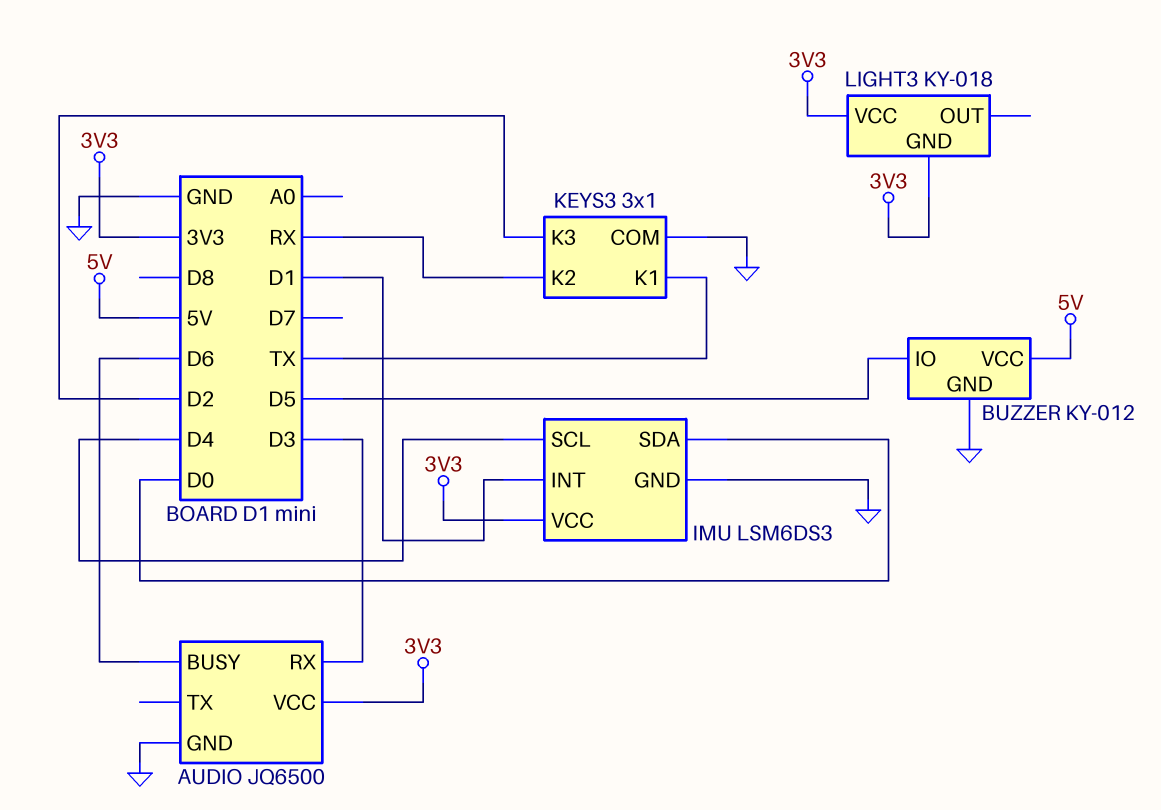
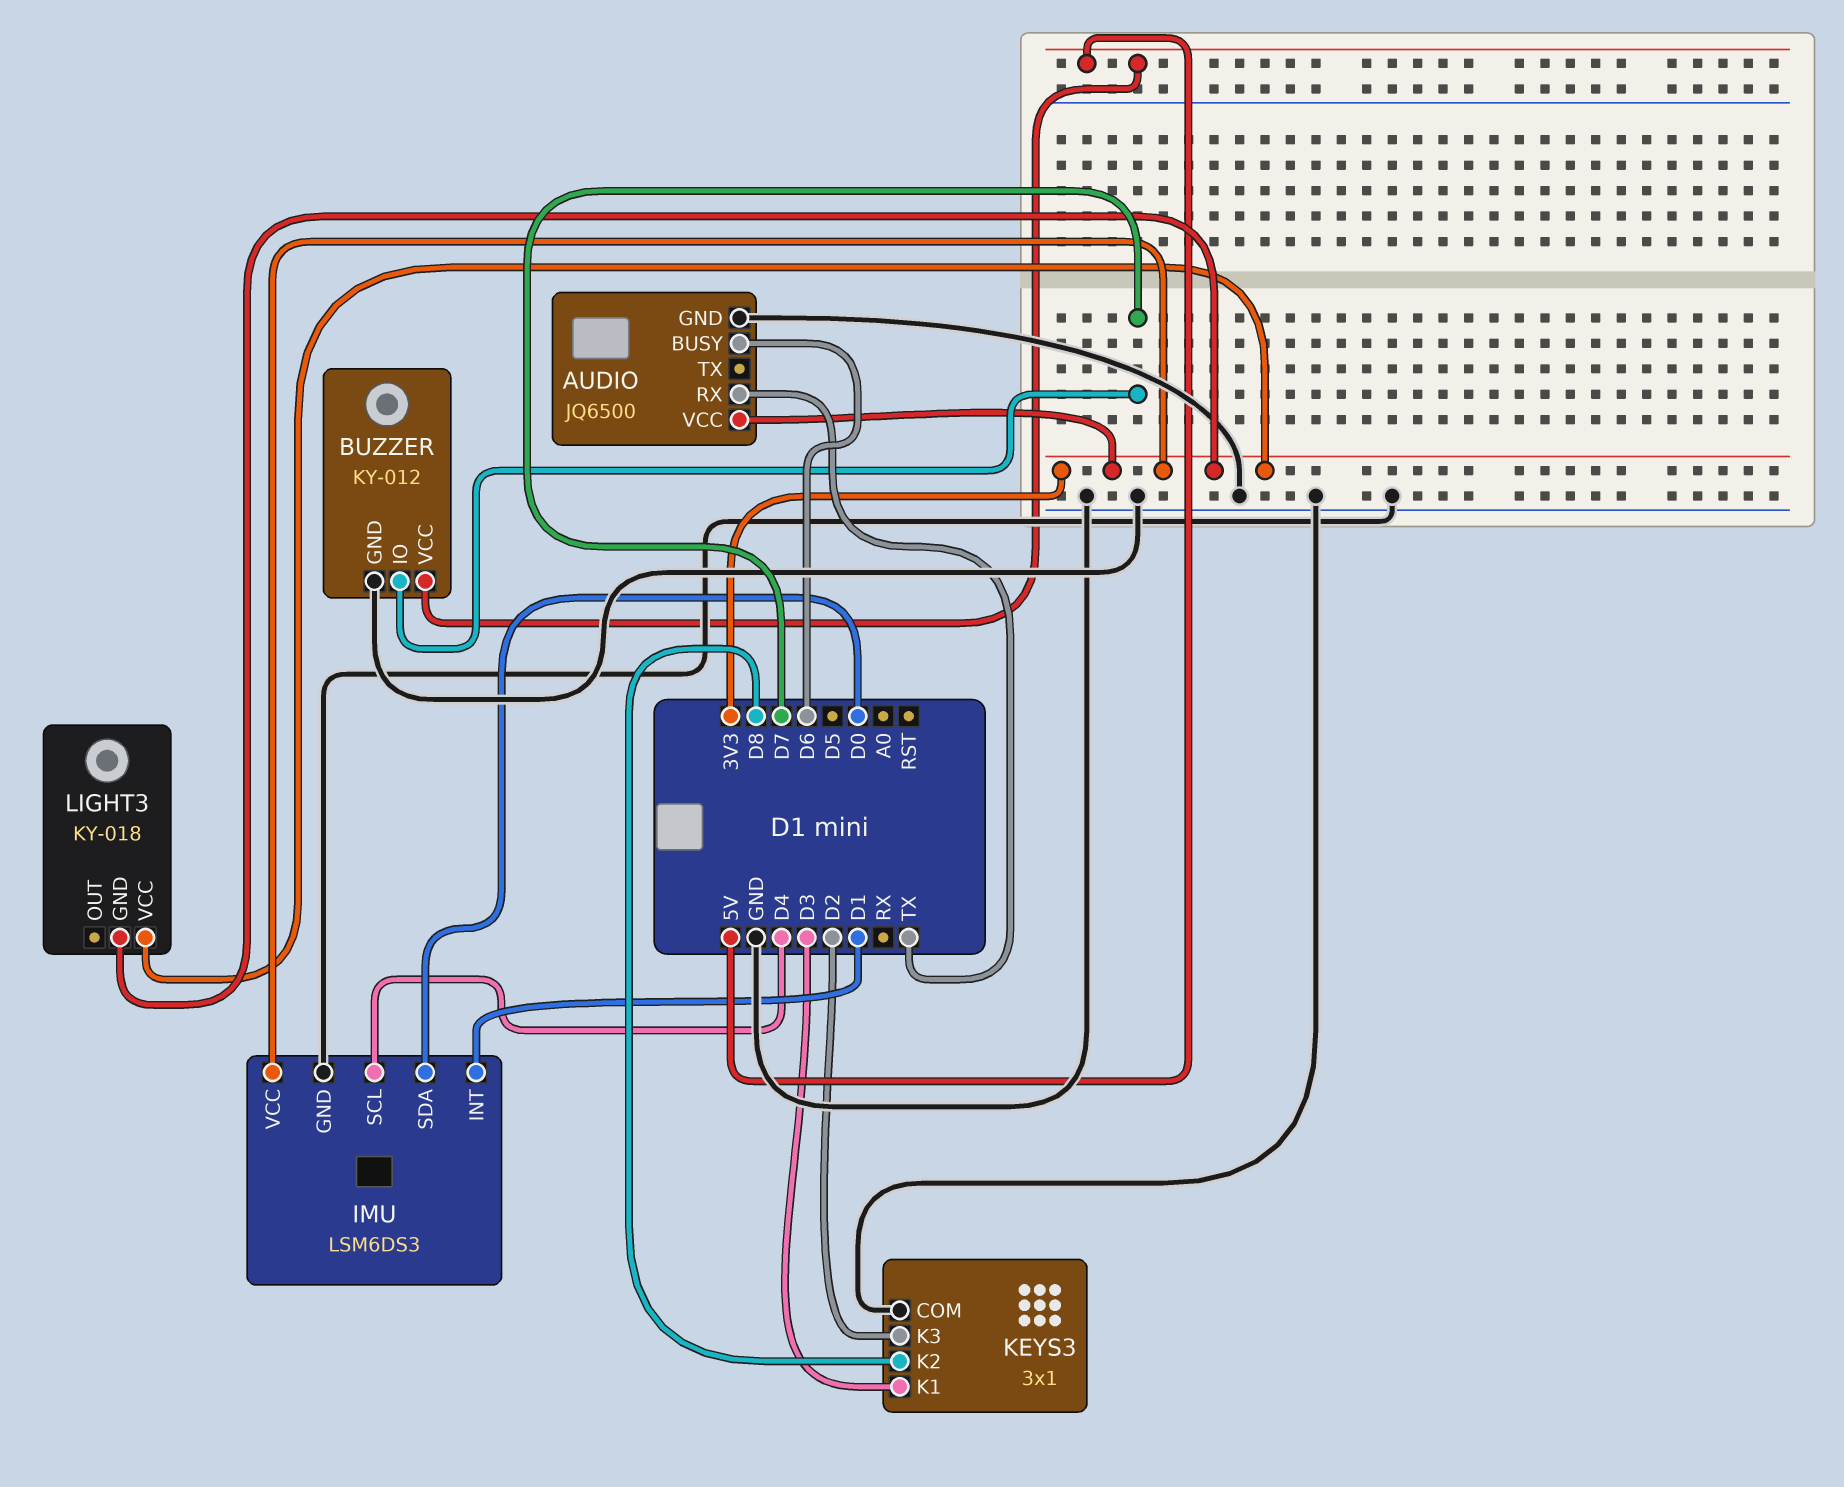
AUDIO pin RX: D3 -> TX
BUZZER pin IO: D5 -> D7
KEYS3 pin K1: TX -> D3
KEYS3 pin K2: RX -> D8

